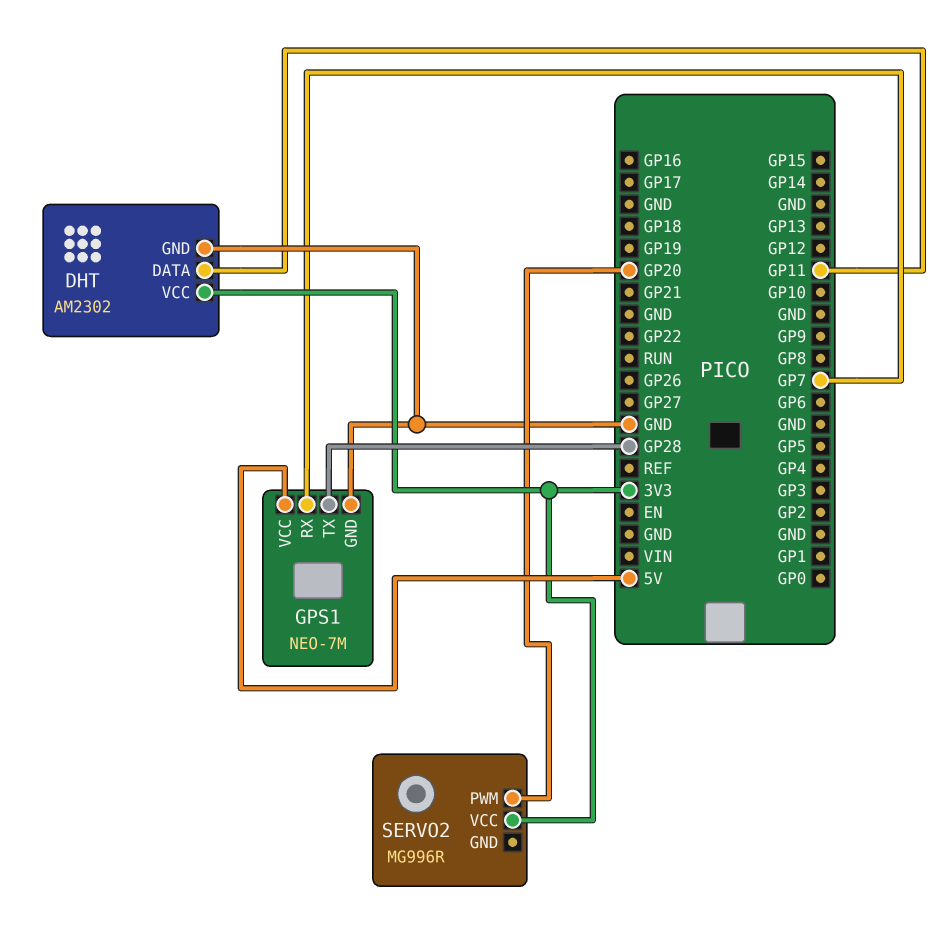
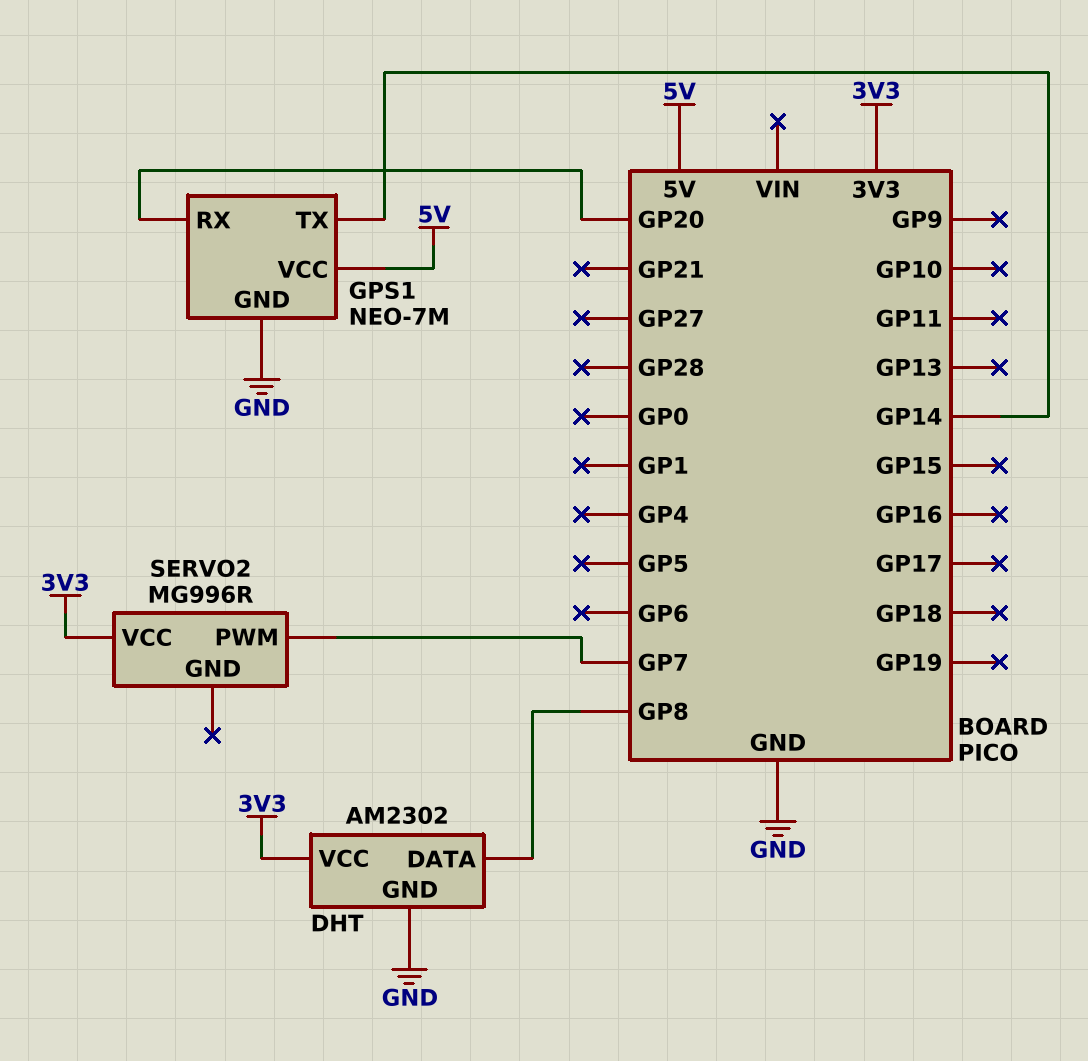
DHT pin DATA: GP11 -> GP8
GPS1 pin RX: GP7 -> GP20
GPS1 pin TX: GP28 -> GP14
SERVO2 pin PWM: GP20 -> GP7

